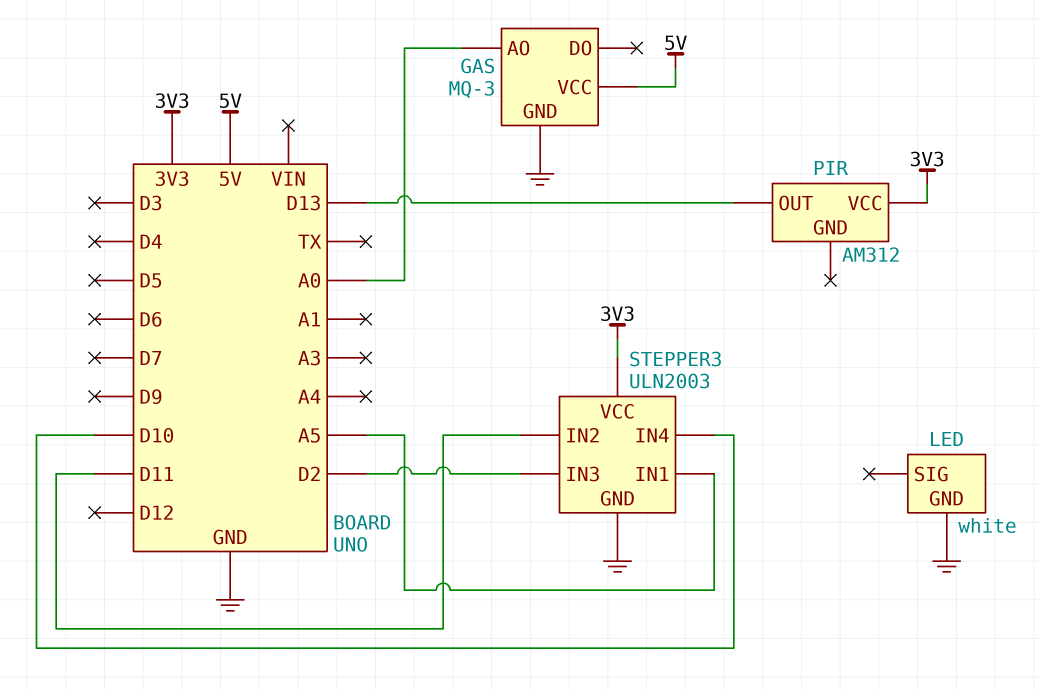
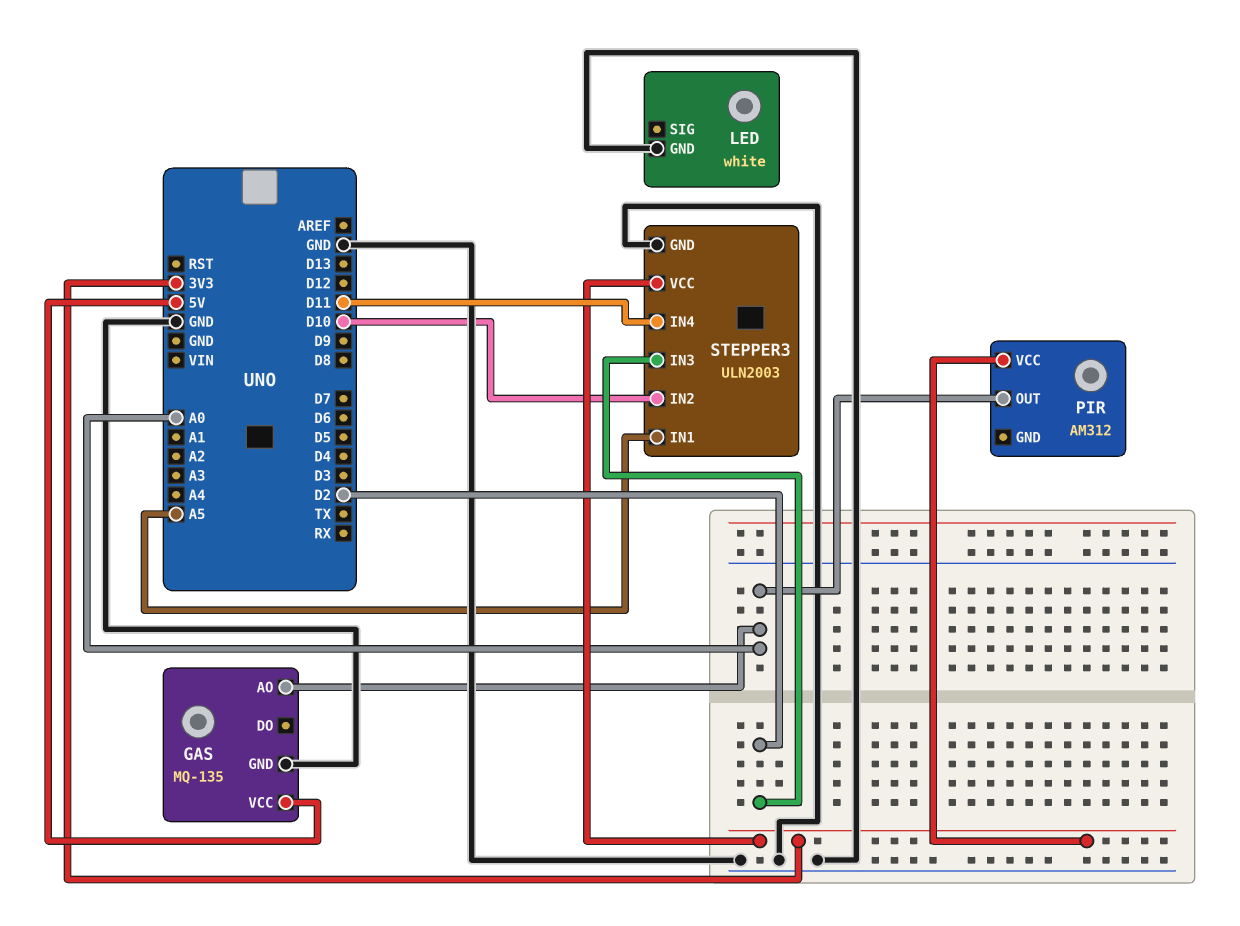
GAS: MQ-3 -> MQ-135
PIR pin OUT: D13 -> A0
STEPPER3 pin IN2: D11 -> D10
STEPPER3 pin IN4: D10 -> D11

